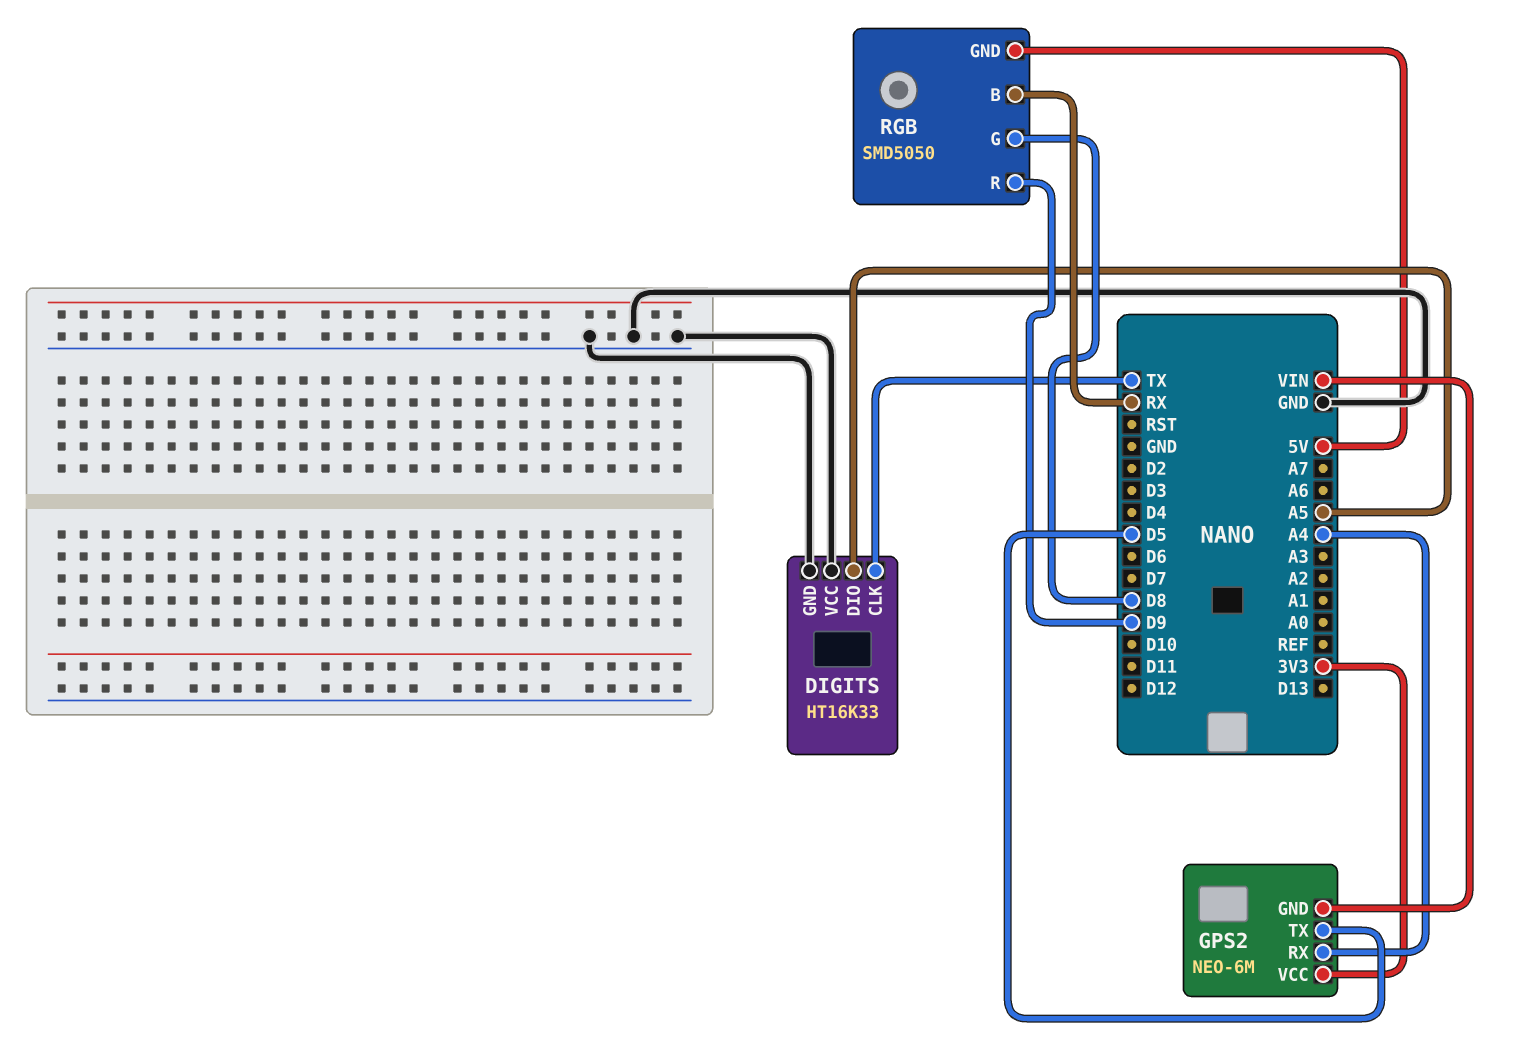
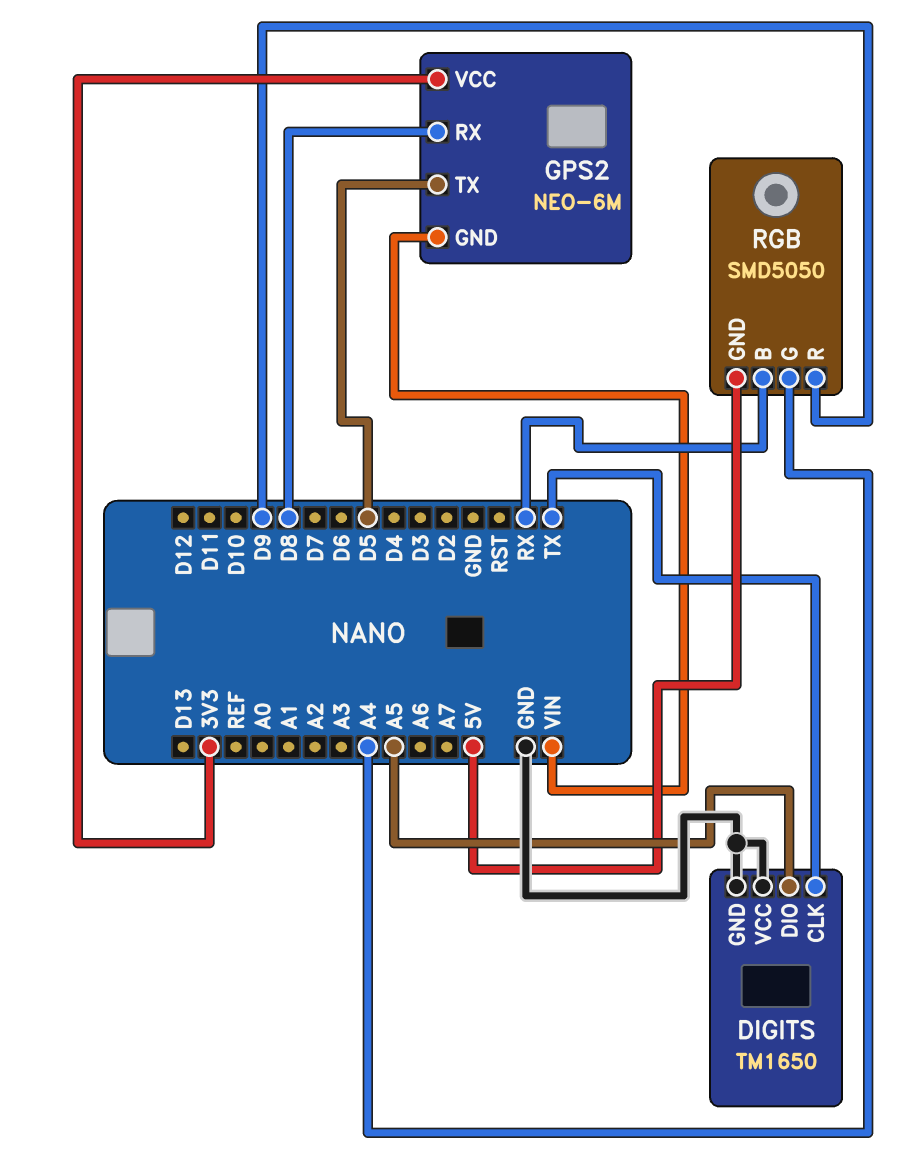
DIGITS: HT16K33 -> TM1650
GPS2 pin RX: A4 -> D8
RGB pin G: D8 -> A4

